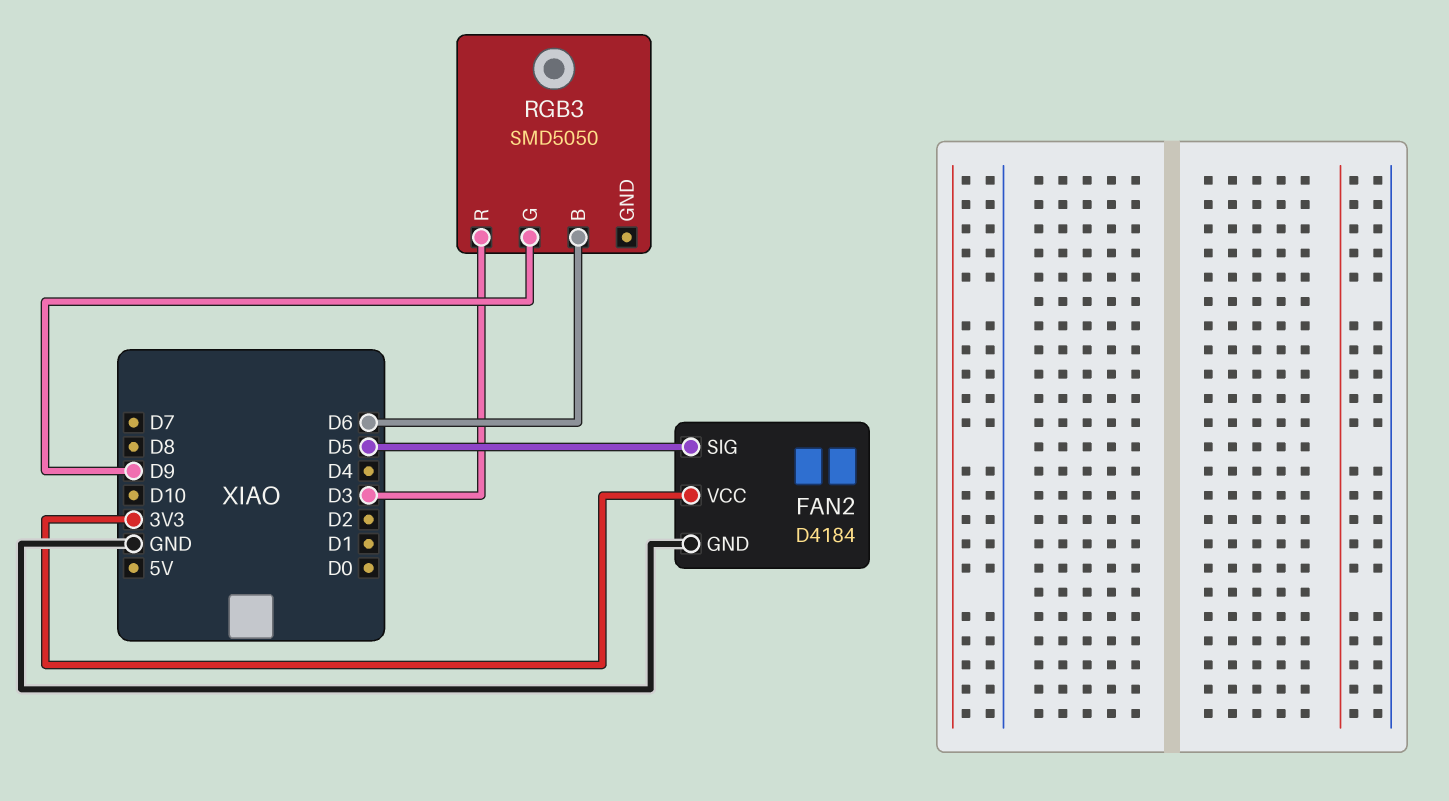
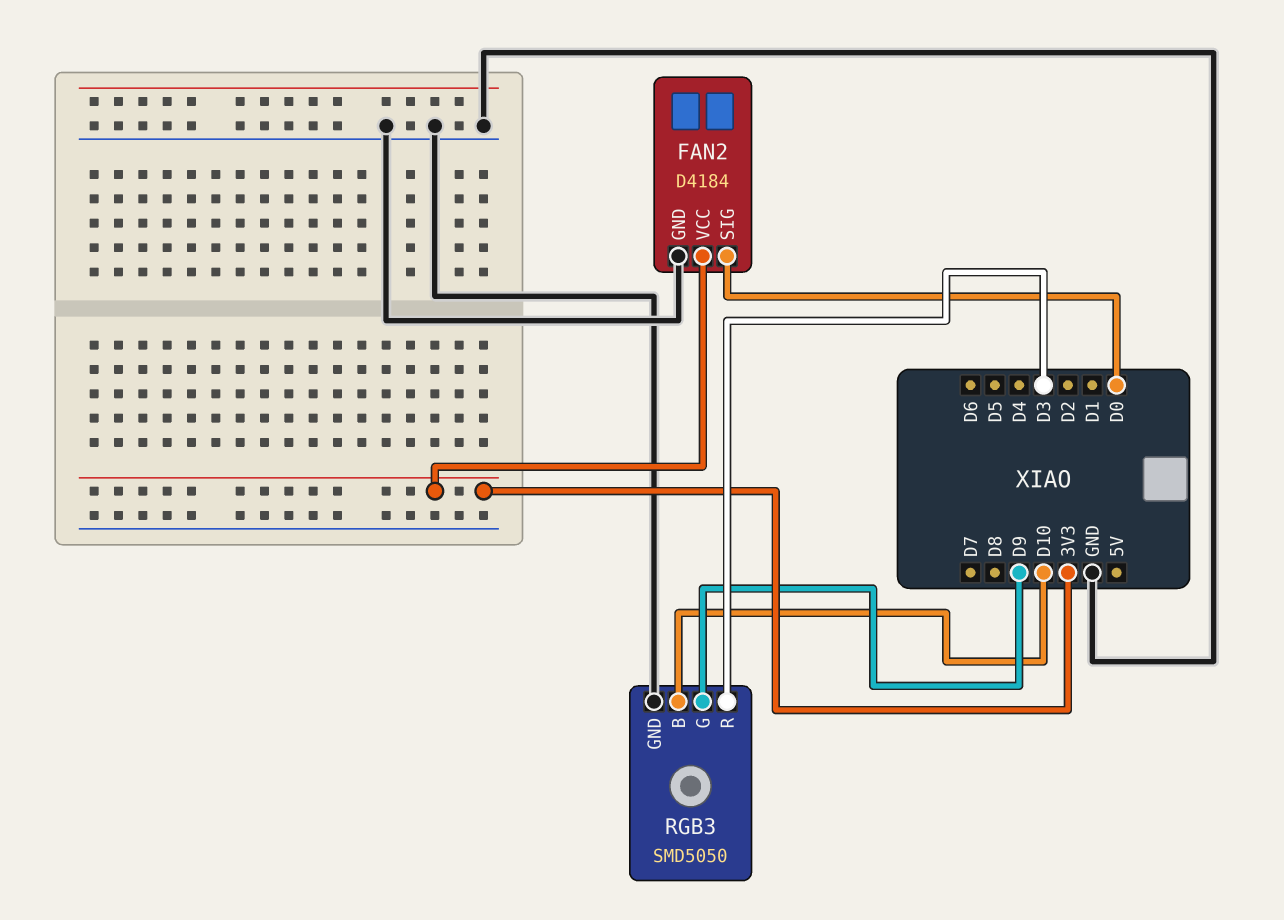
FAN2 pin SIG: D5 -> D0
RGB3 pin B: D6 -> D10
RGB3 pin GND: none -> GND

